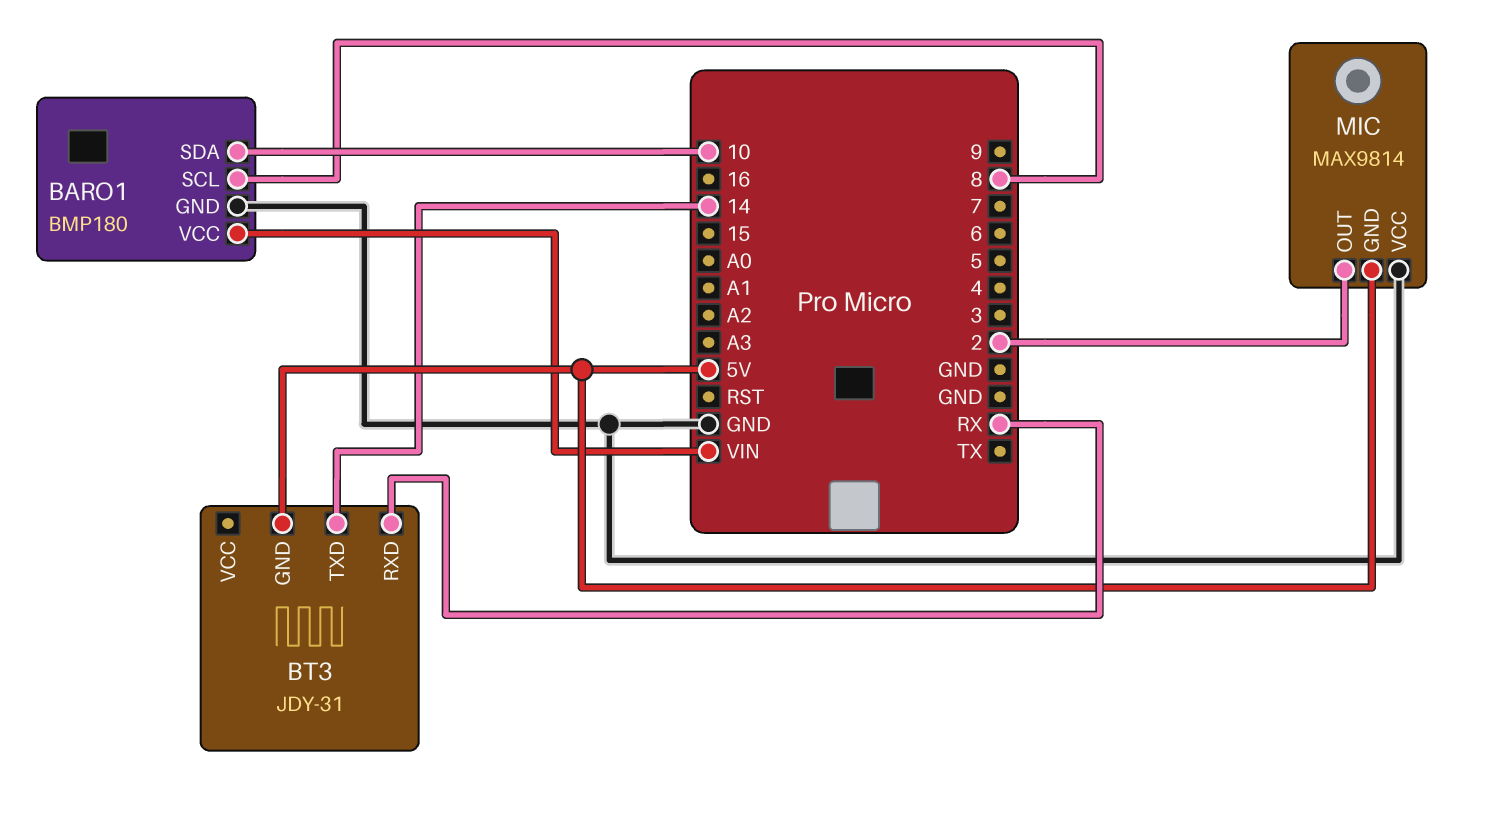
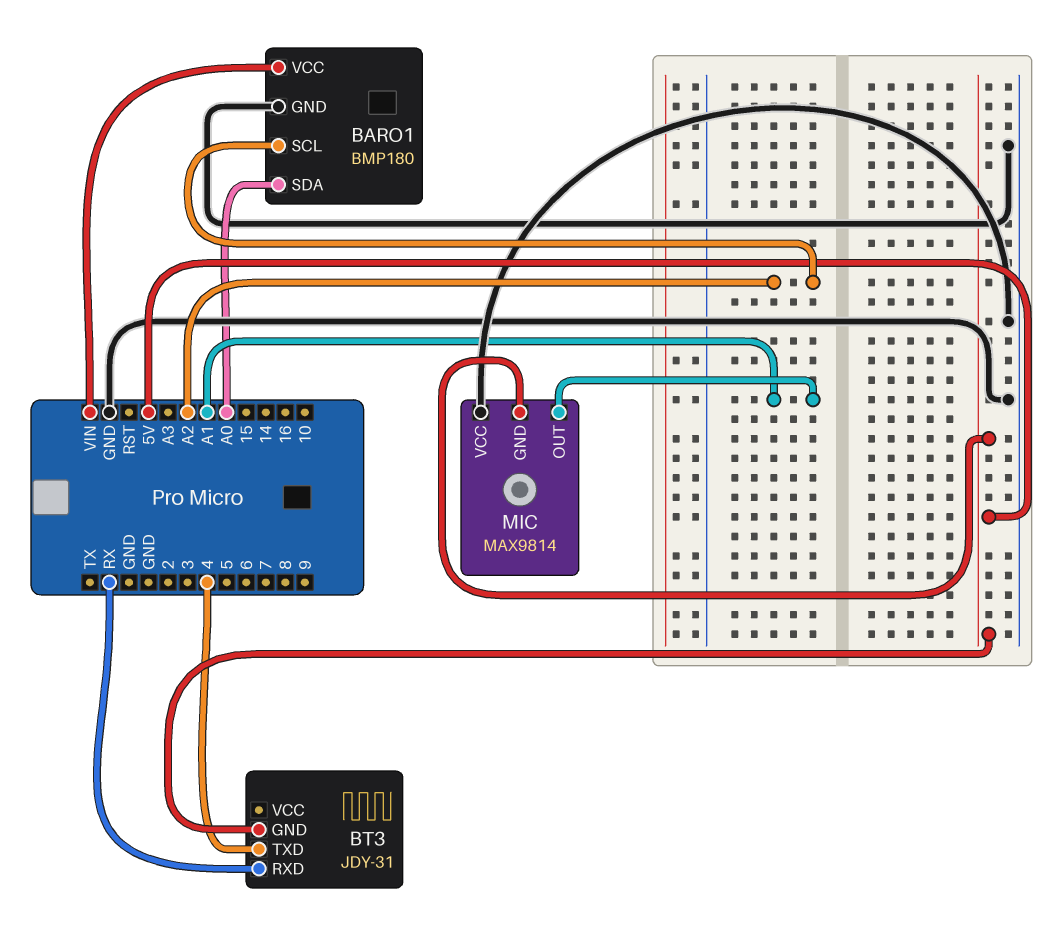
BARO1 pin SCL: 8 -> A2
BARO1 pin SDA: 10 -> A0
BT3 pin TXD: 14 -> 4
MIC pin OUT: 2 -> A1

